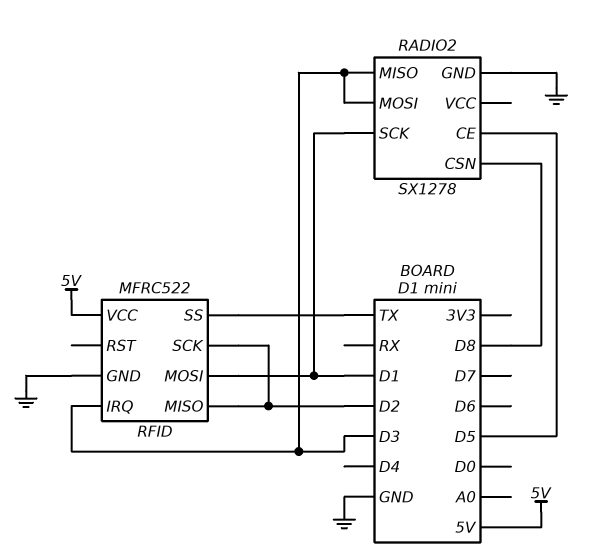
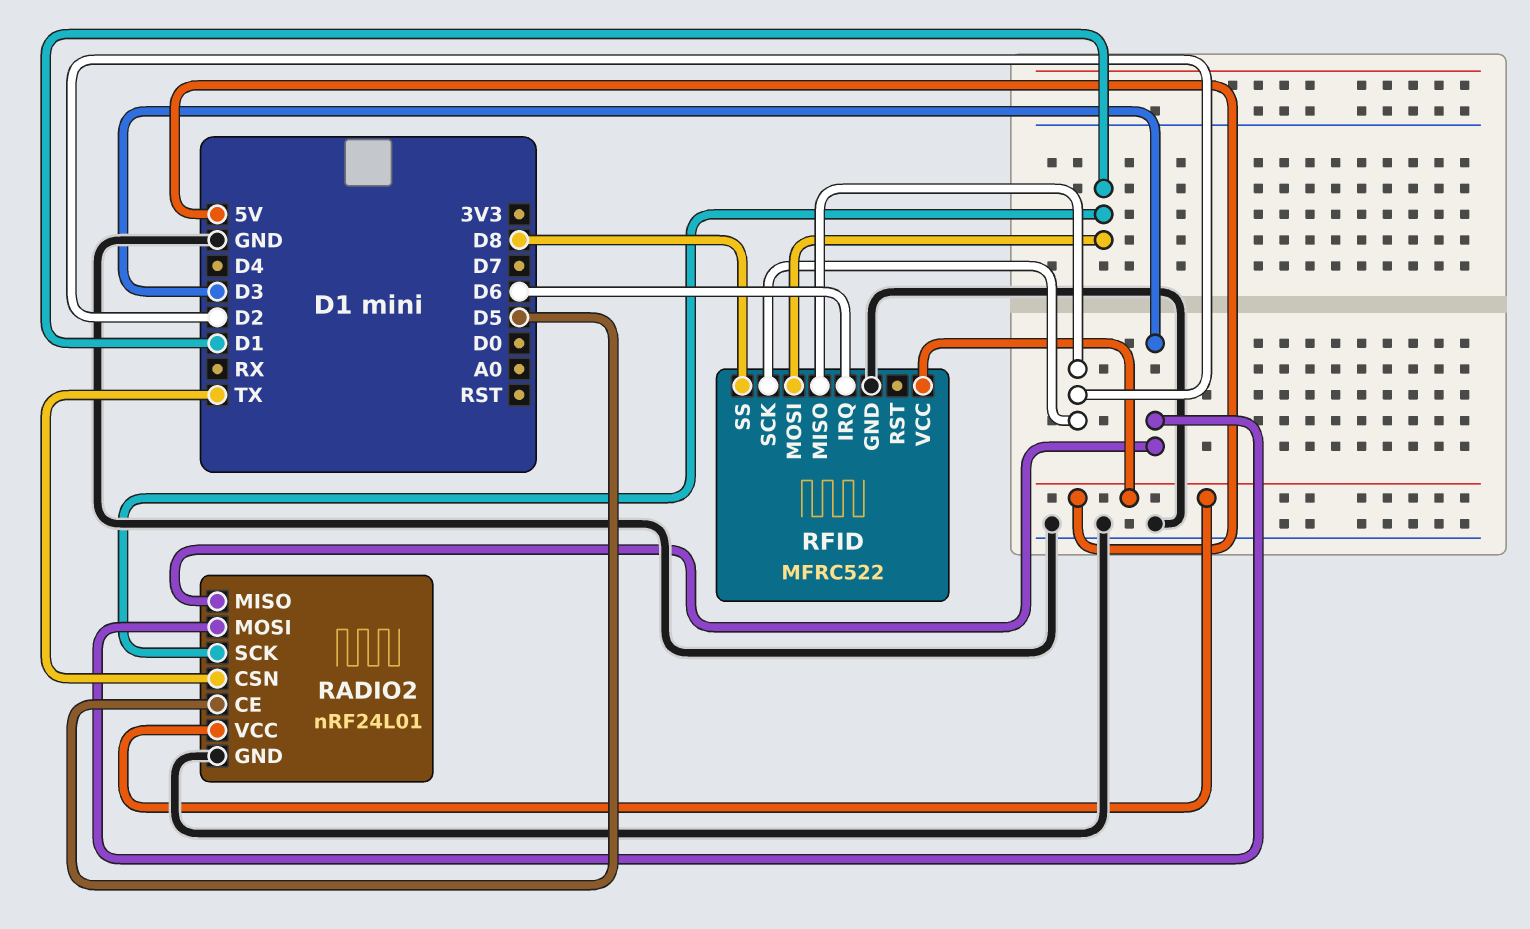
RADIO2: SX1278 -> nRF24L01
RADIO2 pin CSN: D8 -> TX
RADIO2 pin VCC: none -> 5V
RFID pin IRQ: D3 -> D6
RFID pin SS: TX -> D8

